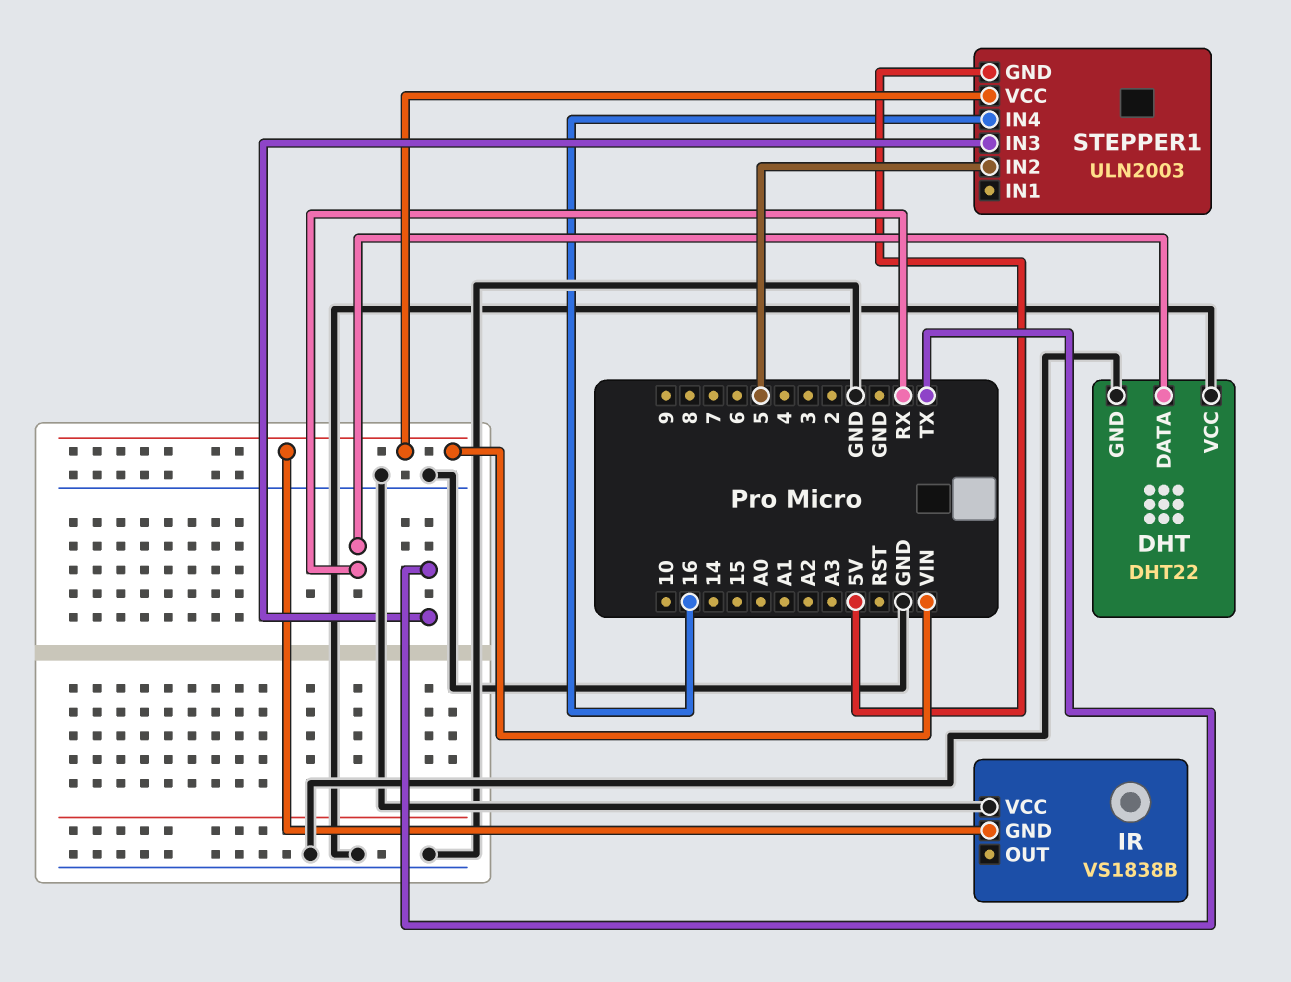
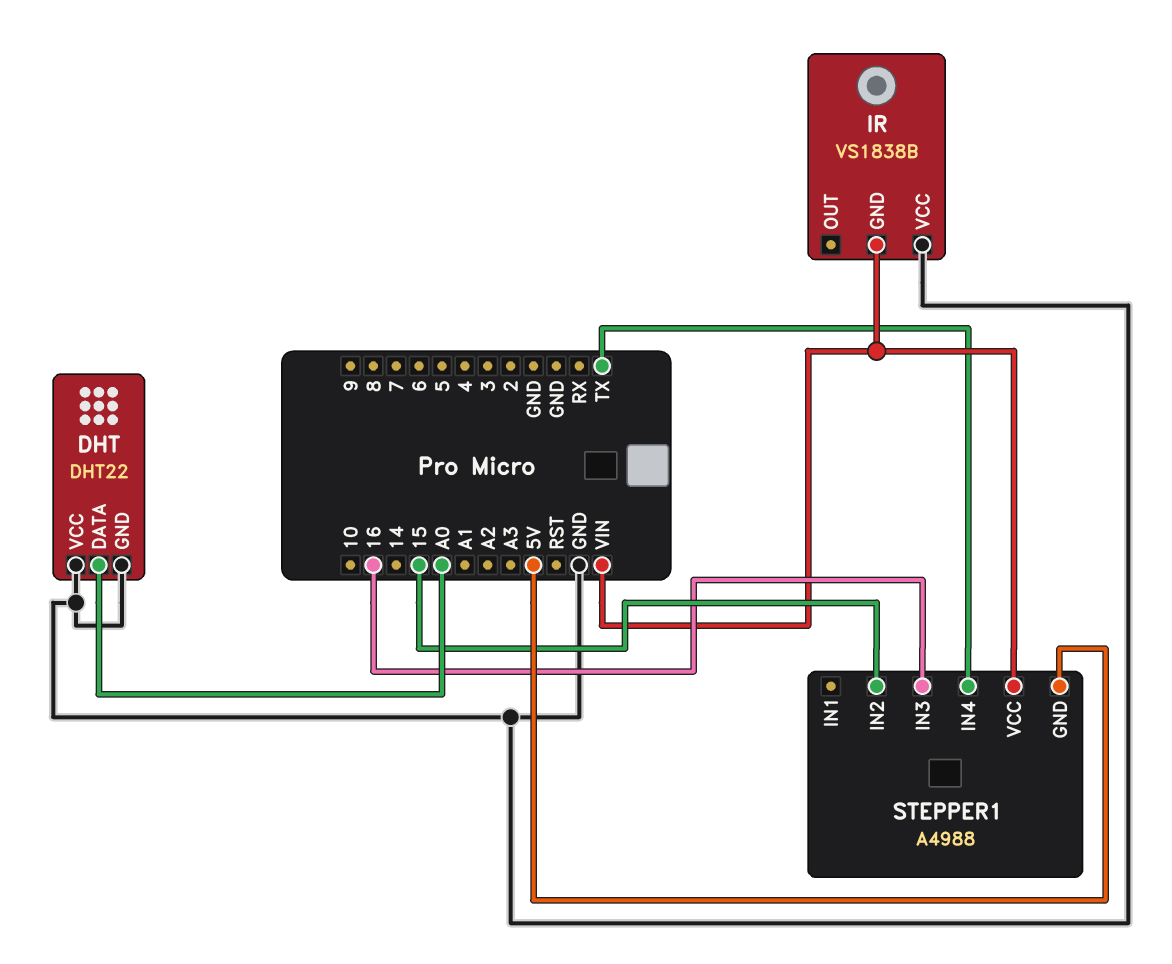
DHT pin DATA: RX -> A0
STEPPER1: ULN2003 -> A4988
STEPPER1 pin IN2: 5 -> 15
STEPPER1 pin IN3: TX -> 16
STEPPER1 pin IN4: 16 -> TX

